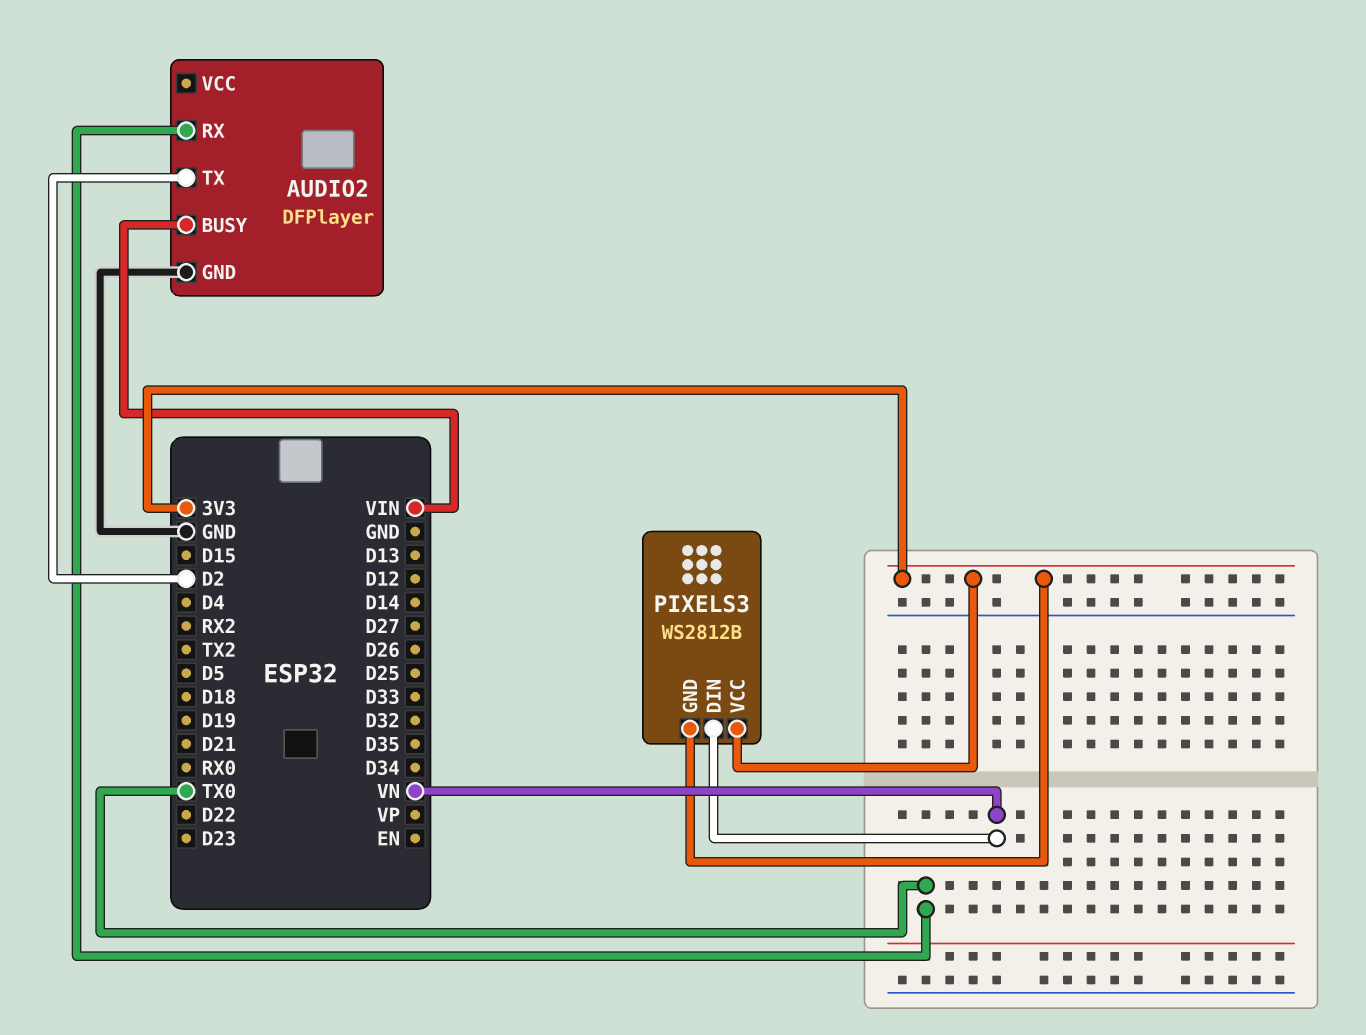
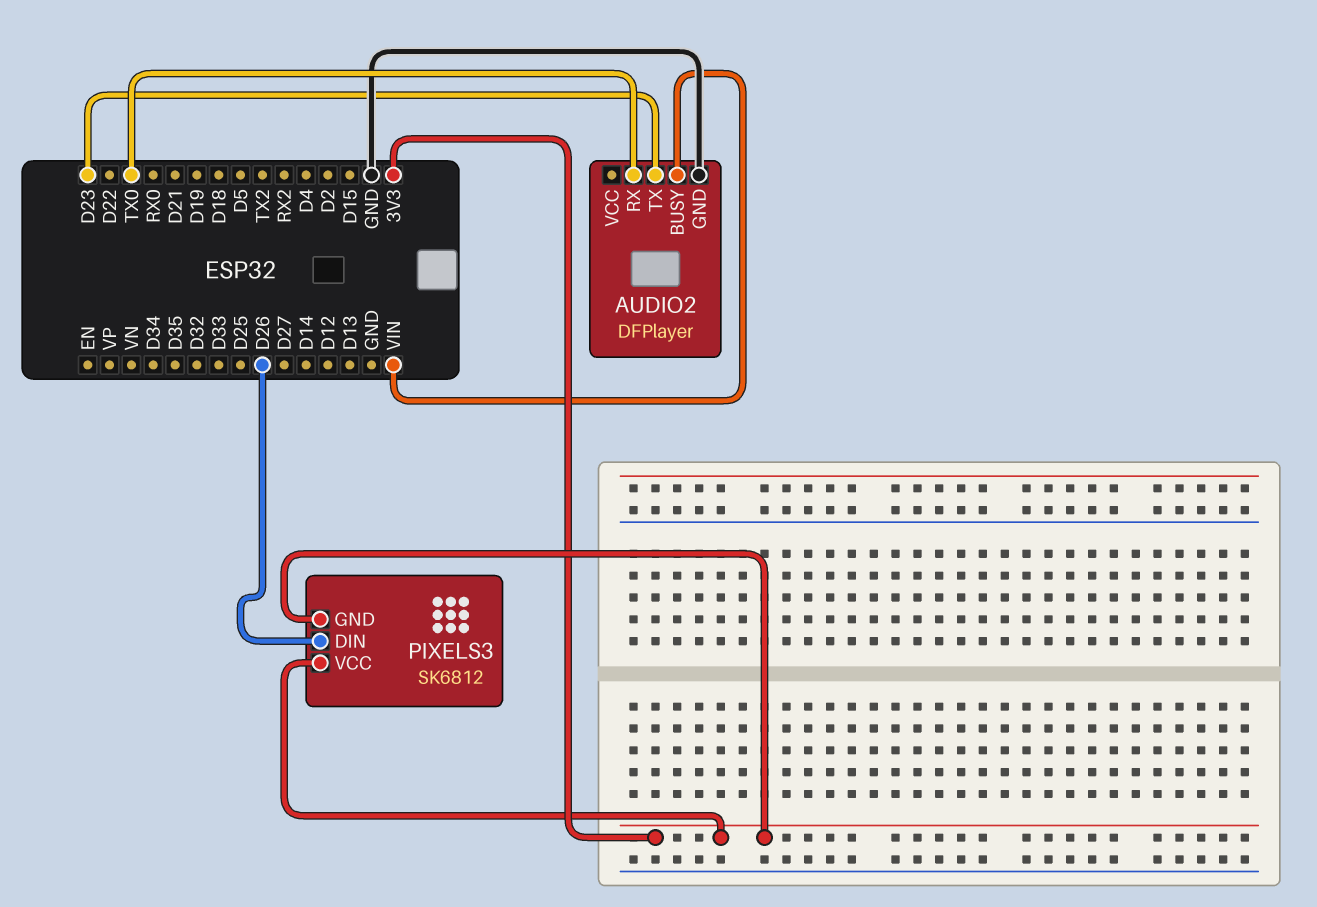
AUDIO2 pin TX: D2 -> D23
PIXELS3: WS2812B -> SK6812
PIXELS3 pin DIN: VN -> D26

